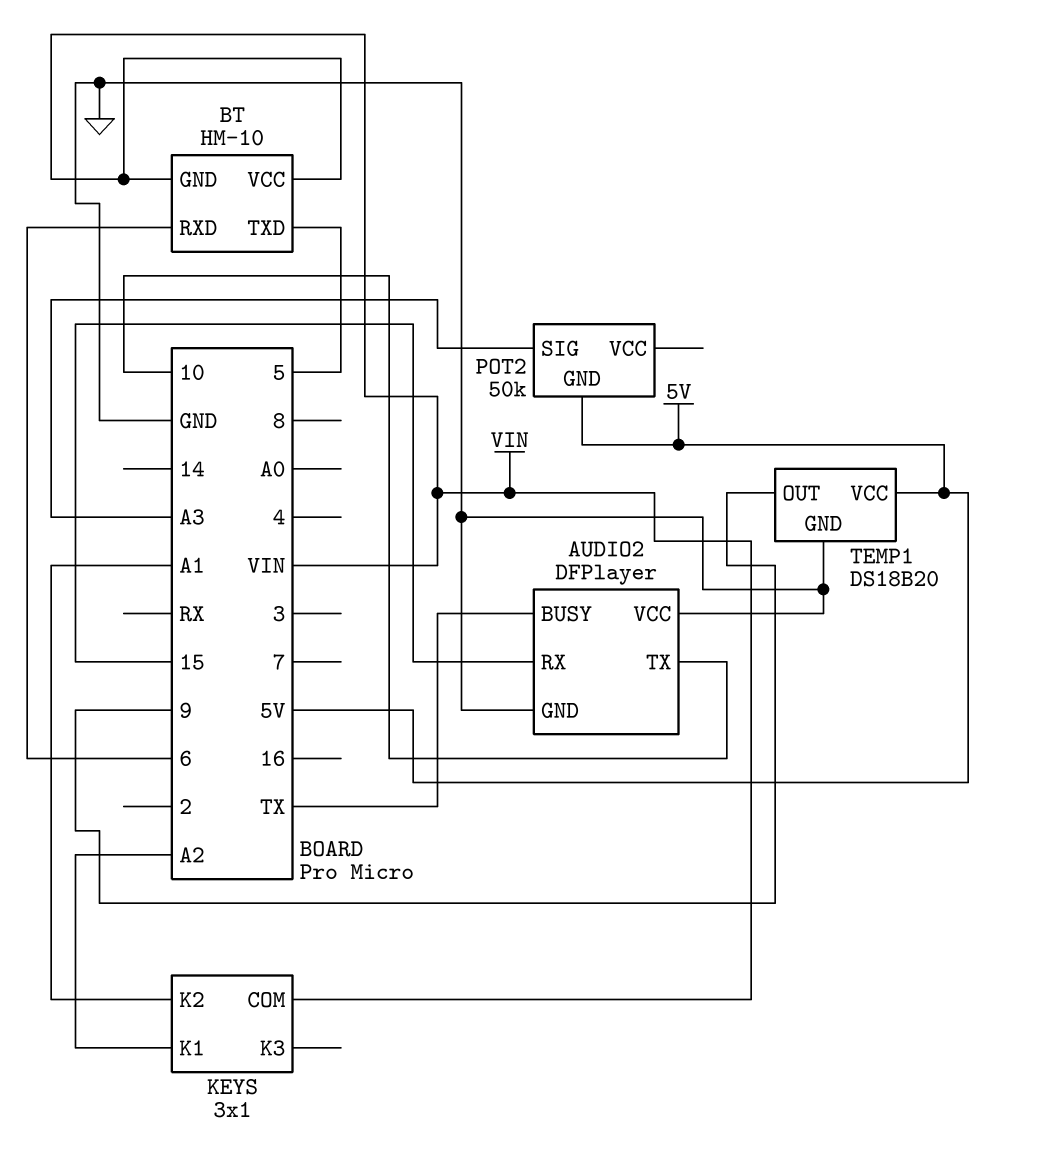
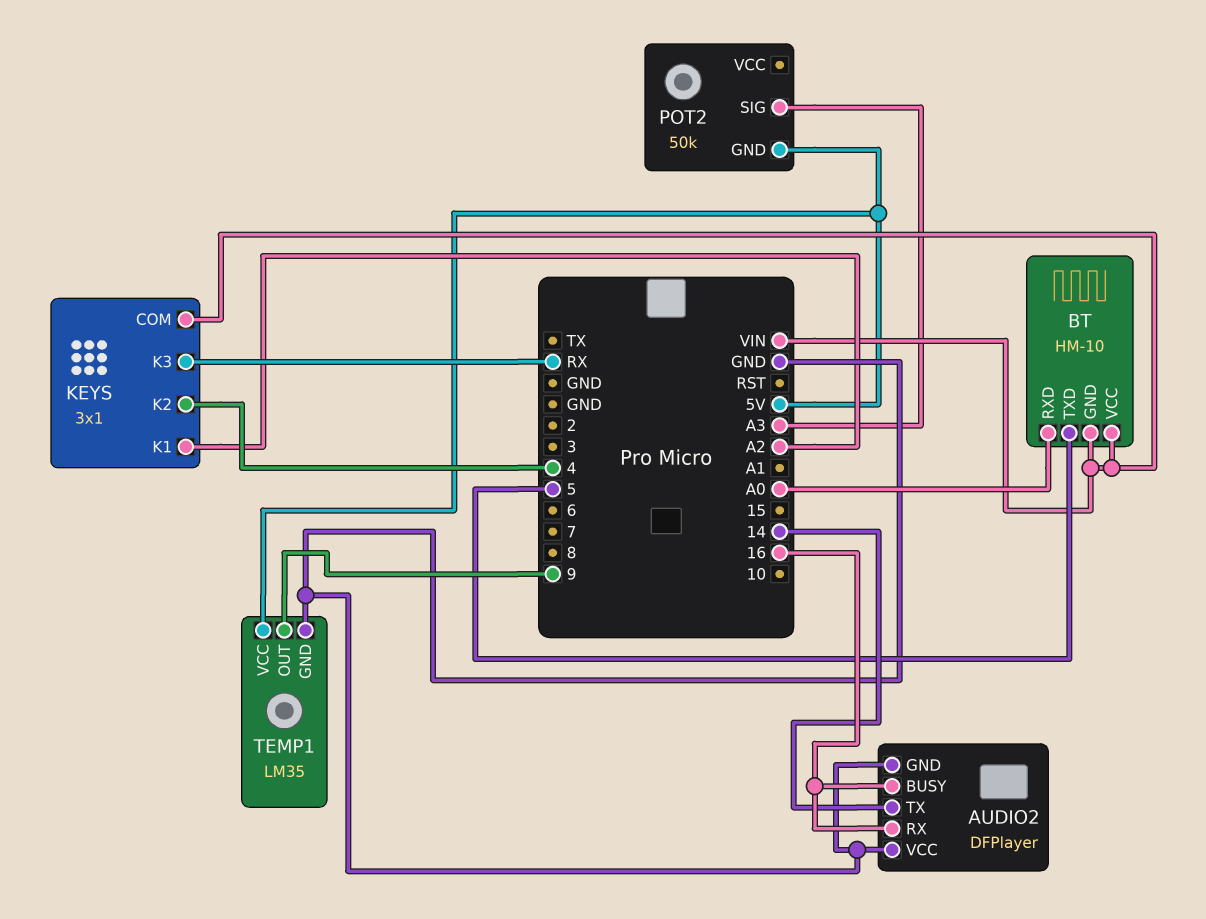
AUDIO2 pin BUSY: TX -> 16
AUDIO2 pin RX: 15 -> 16
AUDIO2 pin TX: 10 -> 14
BT pin RXD: 6 -> A0
KEYS pin K2: A1 -> 4
KEYS pin K3: none -> RX
TEMP1: DS18B20 -> LM35

